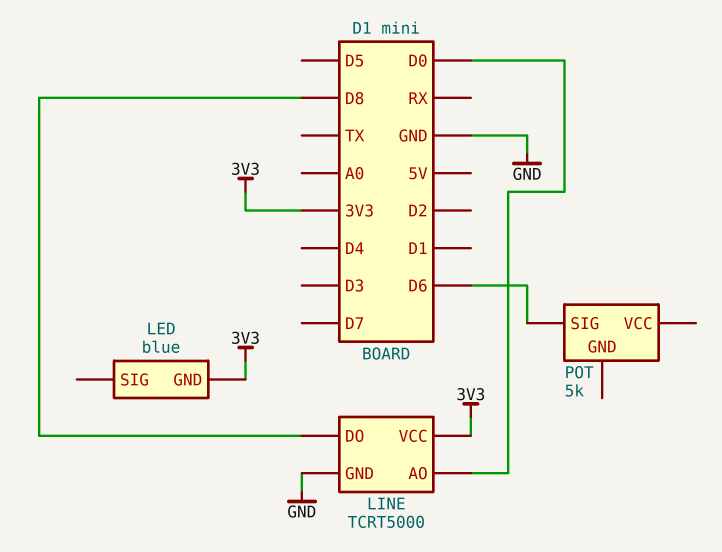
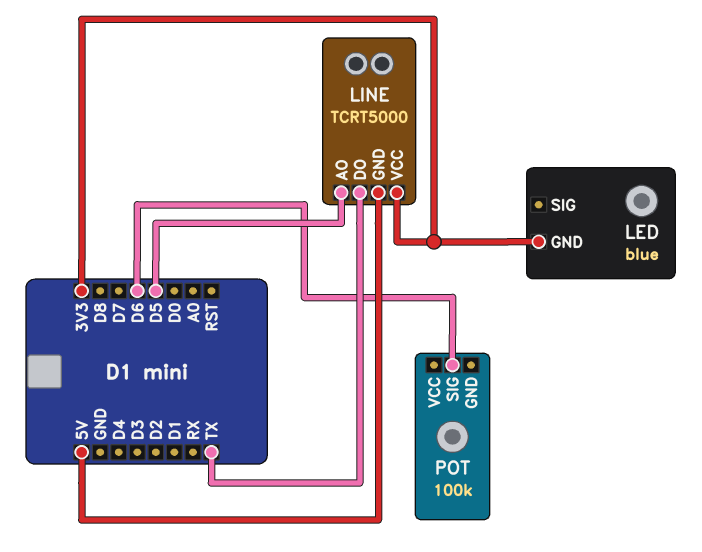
LINE pin AO: D0 -> D5
LINE pin DO: D8 -> TX
LINE pin GND: GND -> 5V
POT: 5k -> 100k

